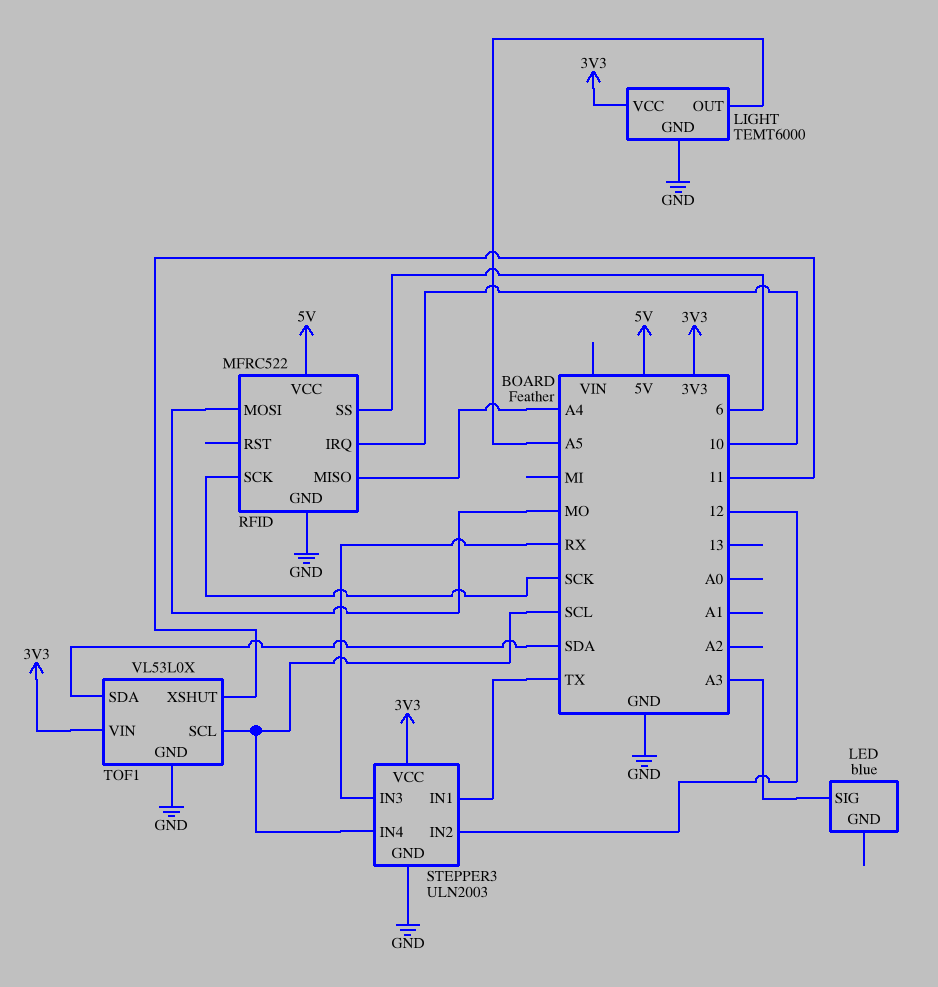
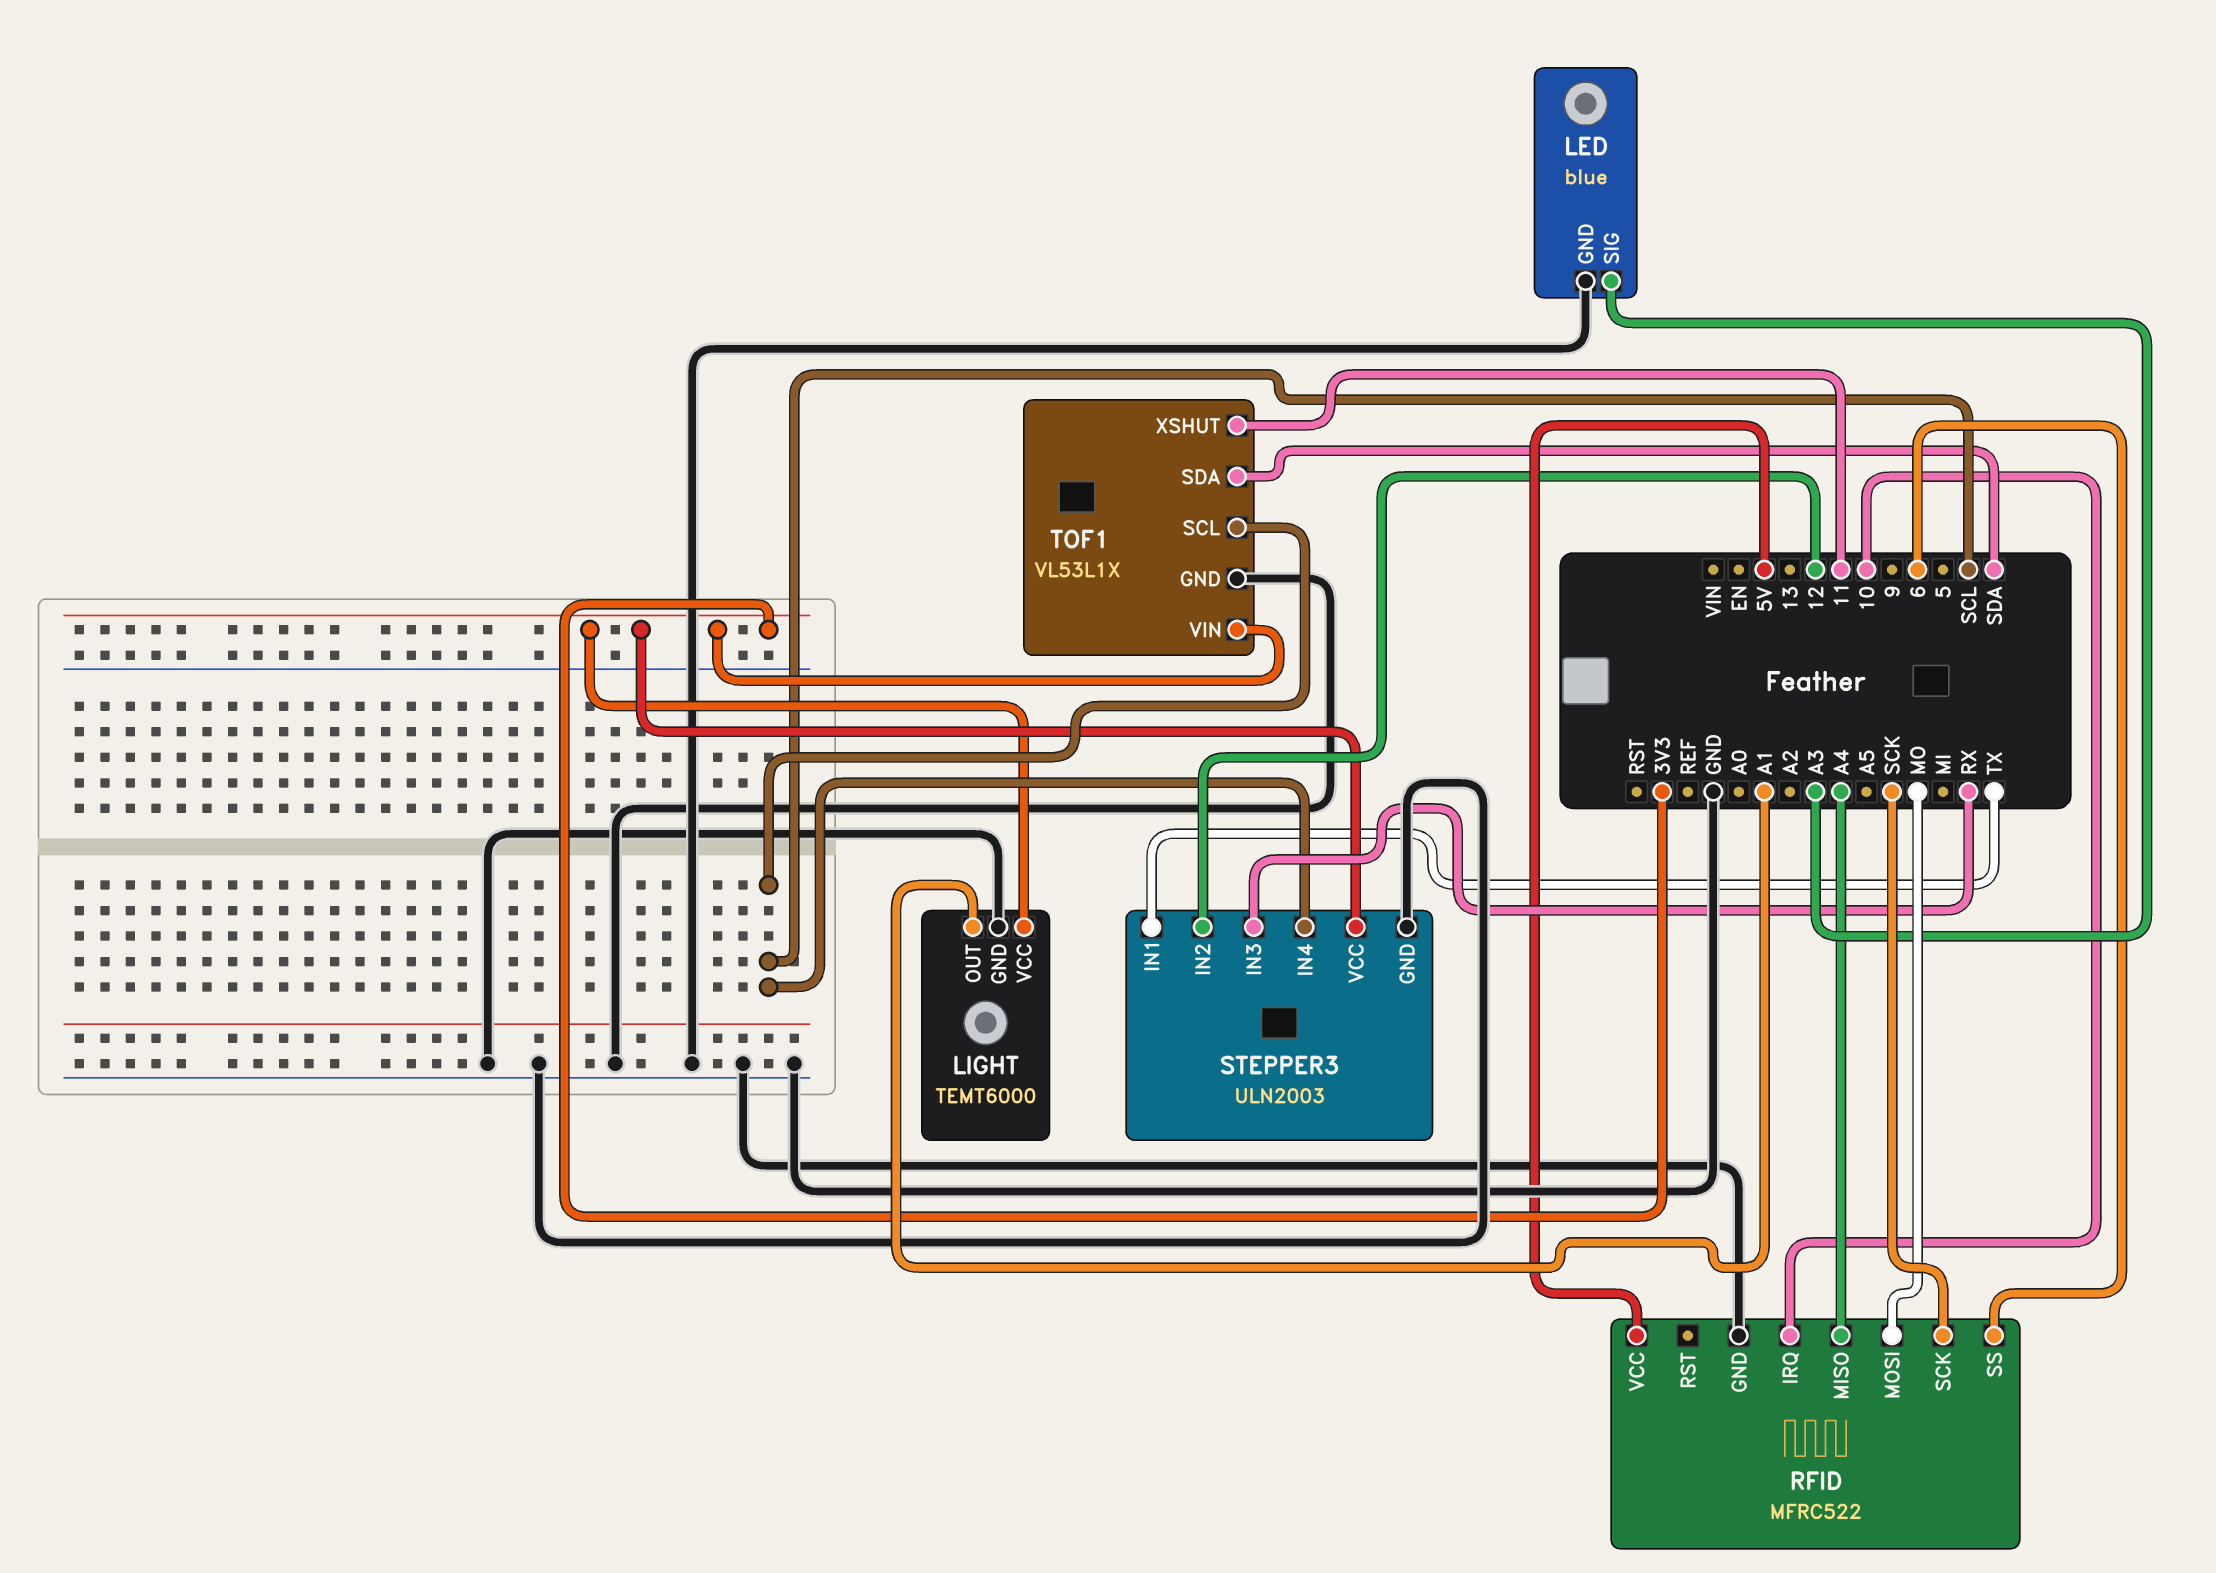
LED pin GND: none -> GND
LIGHT pin OUT: A5 -> A1
TOF1: VL53L0X -> VL53L1X

